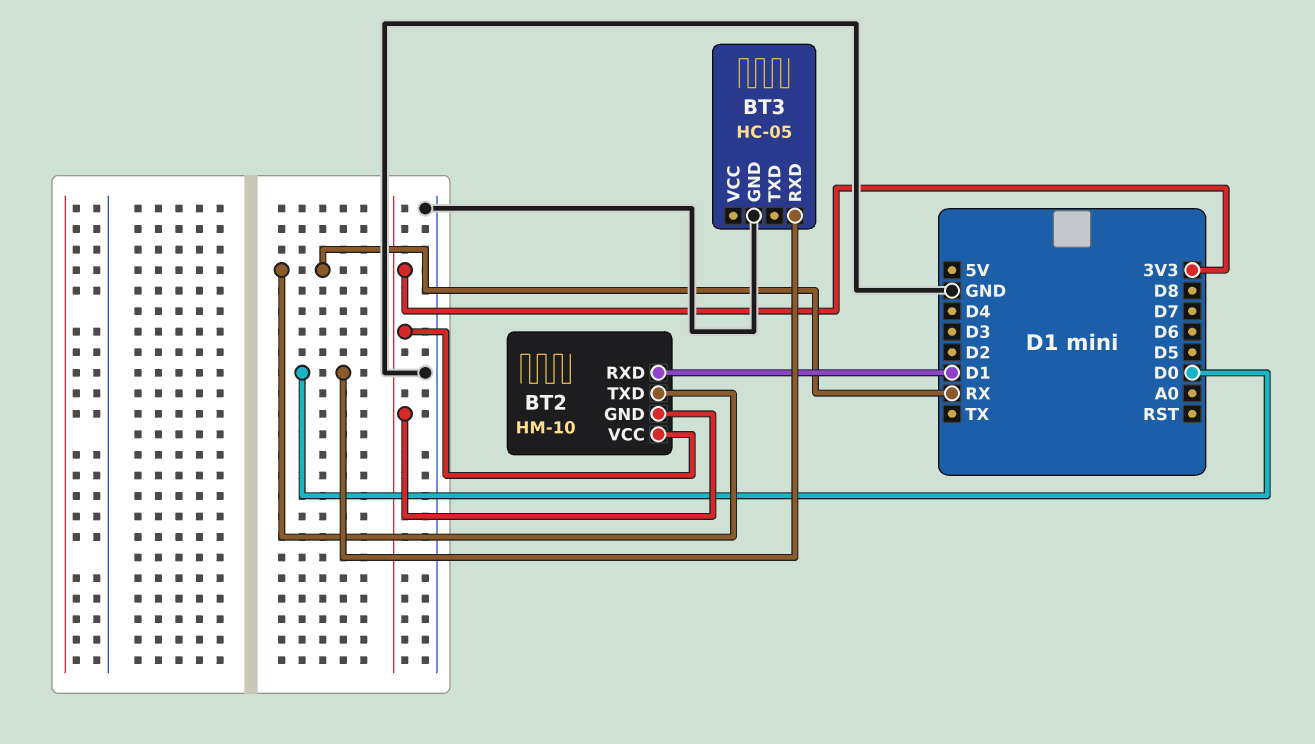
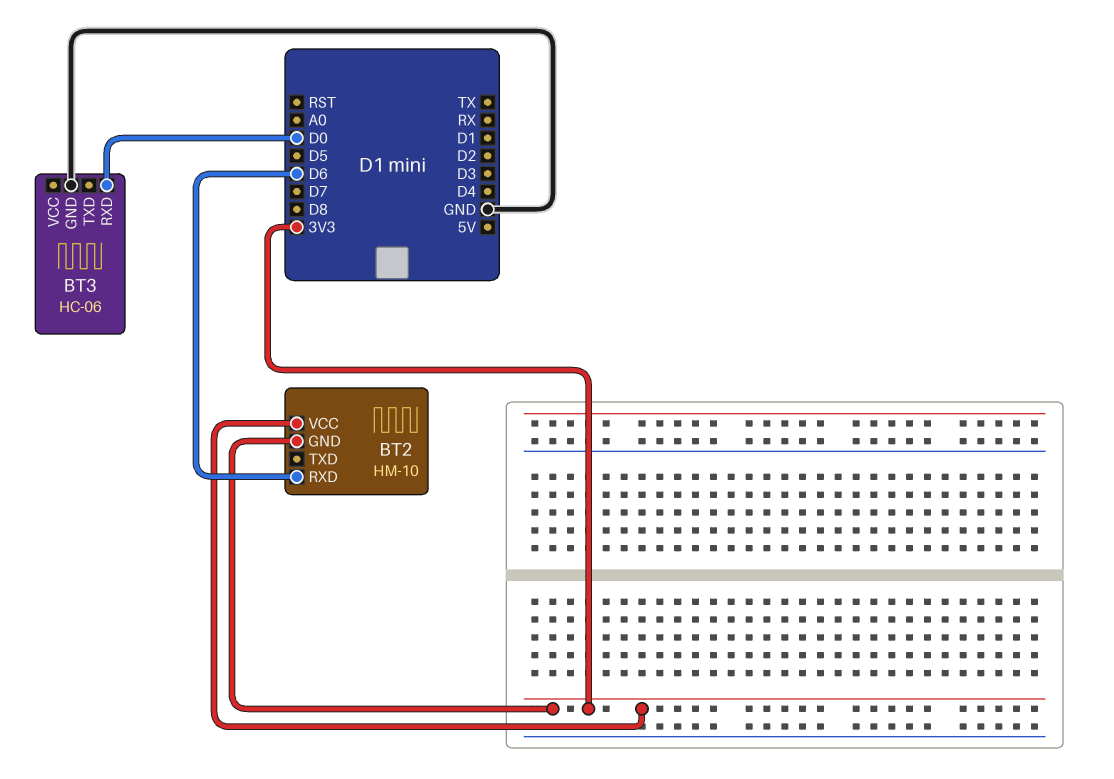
BT2 pin RXD: D1 -> D6
BT2 pin TXD: RX -> none
BT3: HC-05 -> HC-06

